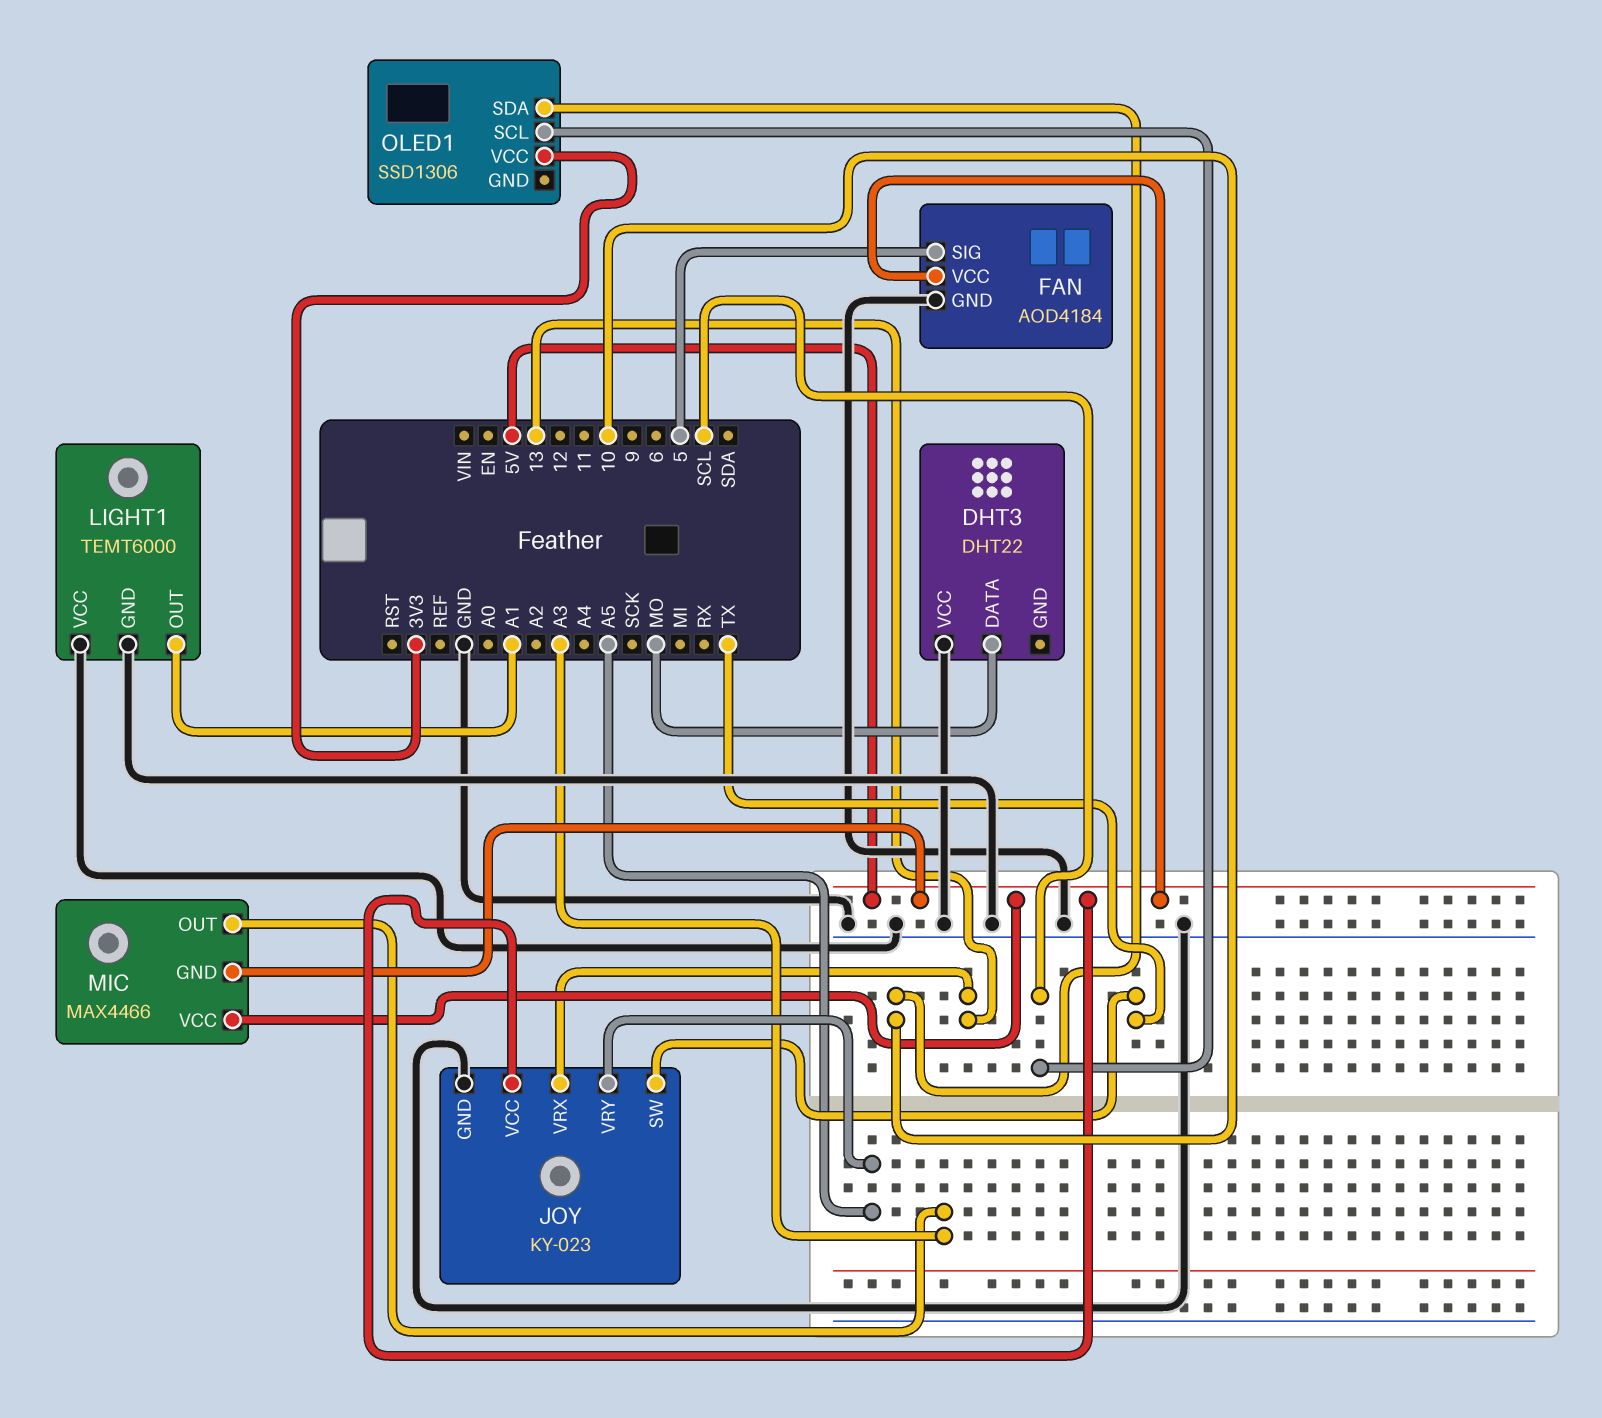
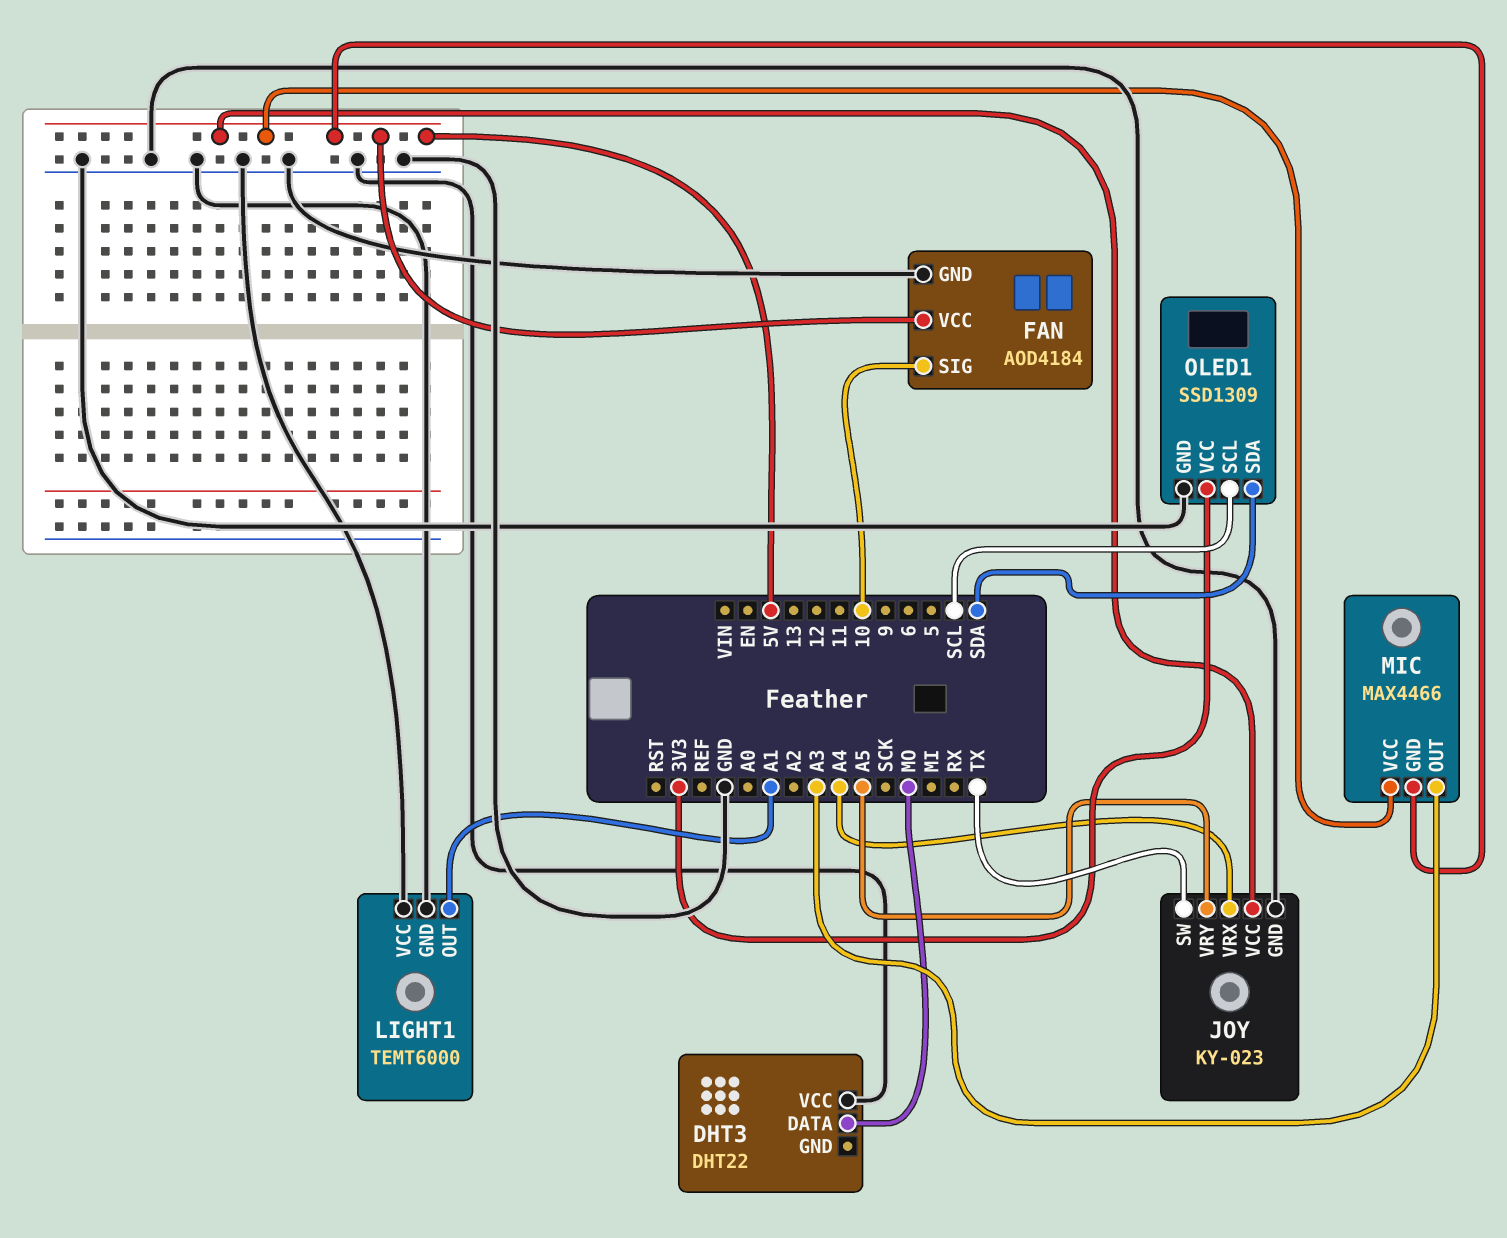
FAN pin SIG: 5 -> 10
JOY pin VRX: 13 -> A4
OLED1: SSD1306 -> SSD1309
OLED1 pin GND: none -> GND
OLED1 pin SDA: 10 -> SDA

